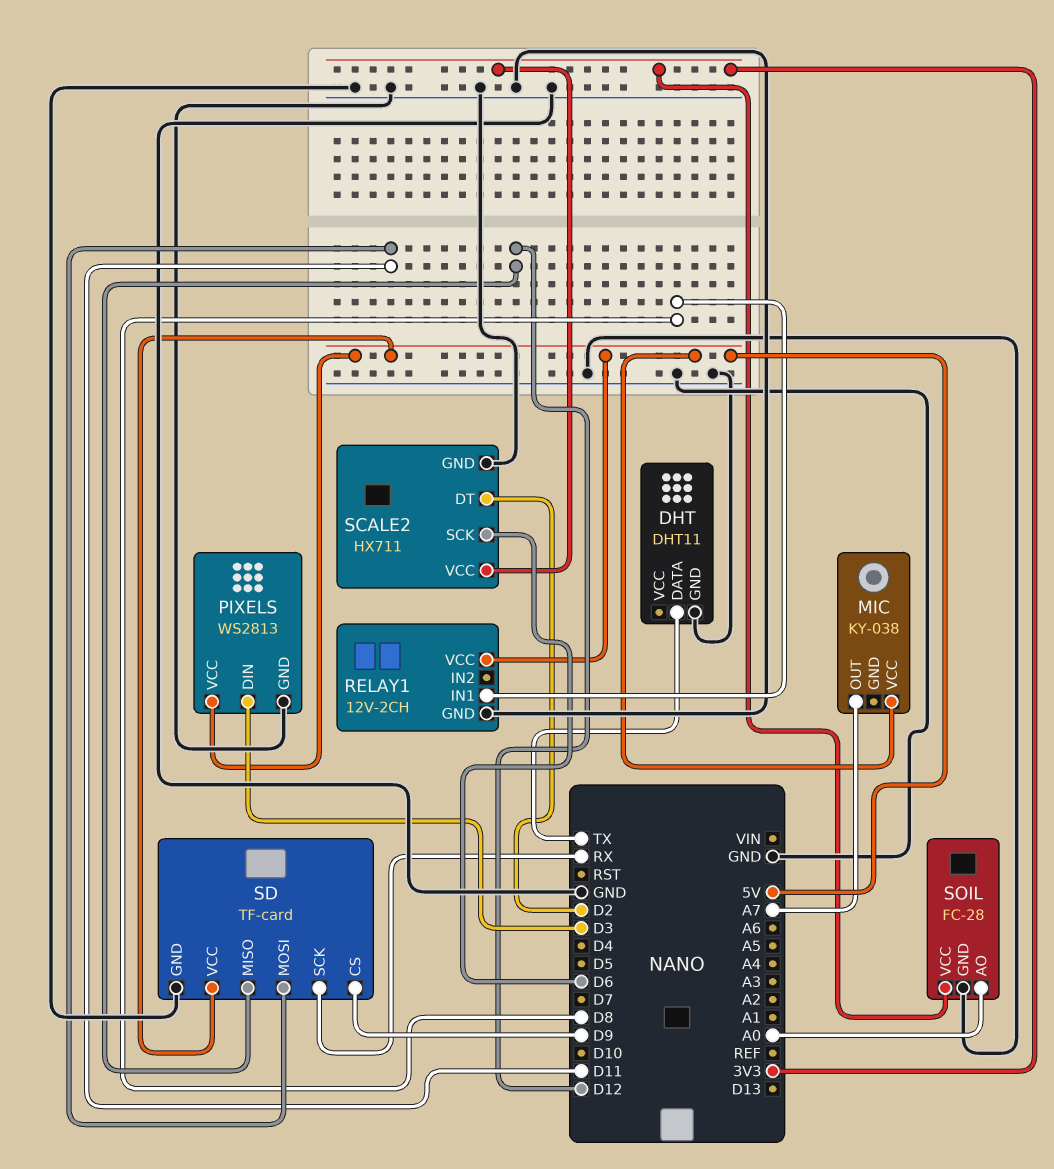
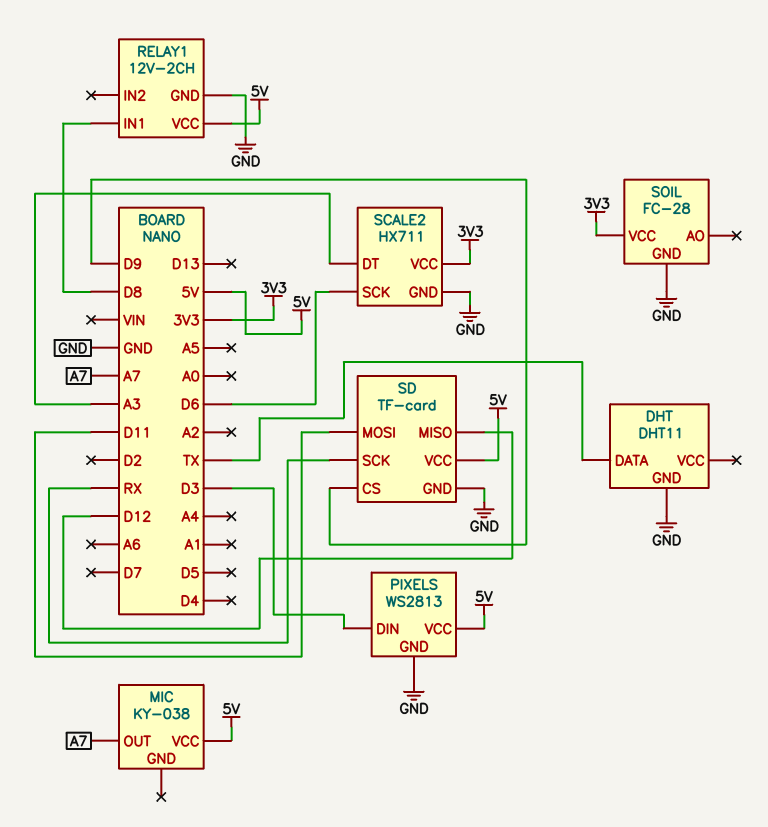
SCALE2 pin DT: D2 -> A3
SOIL pin AO: A0 -> none

